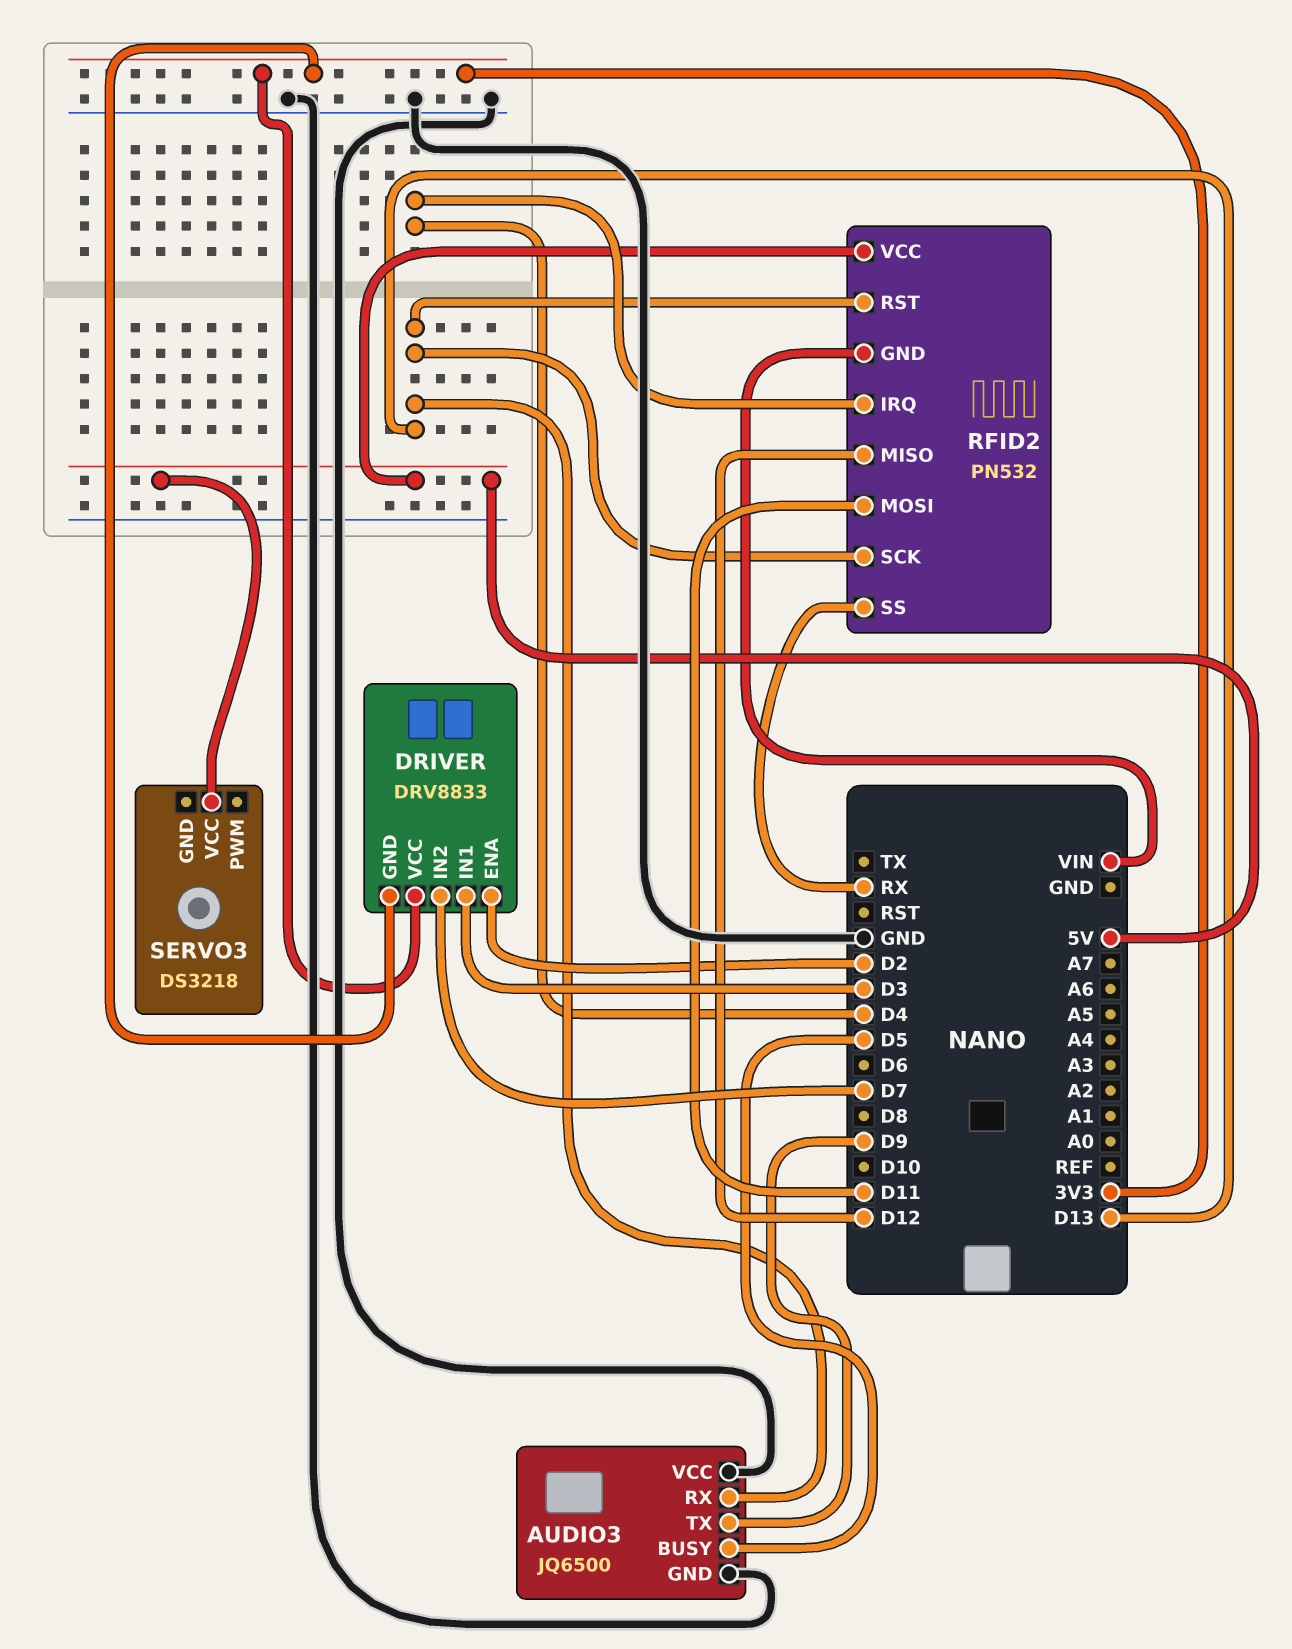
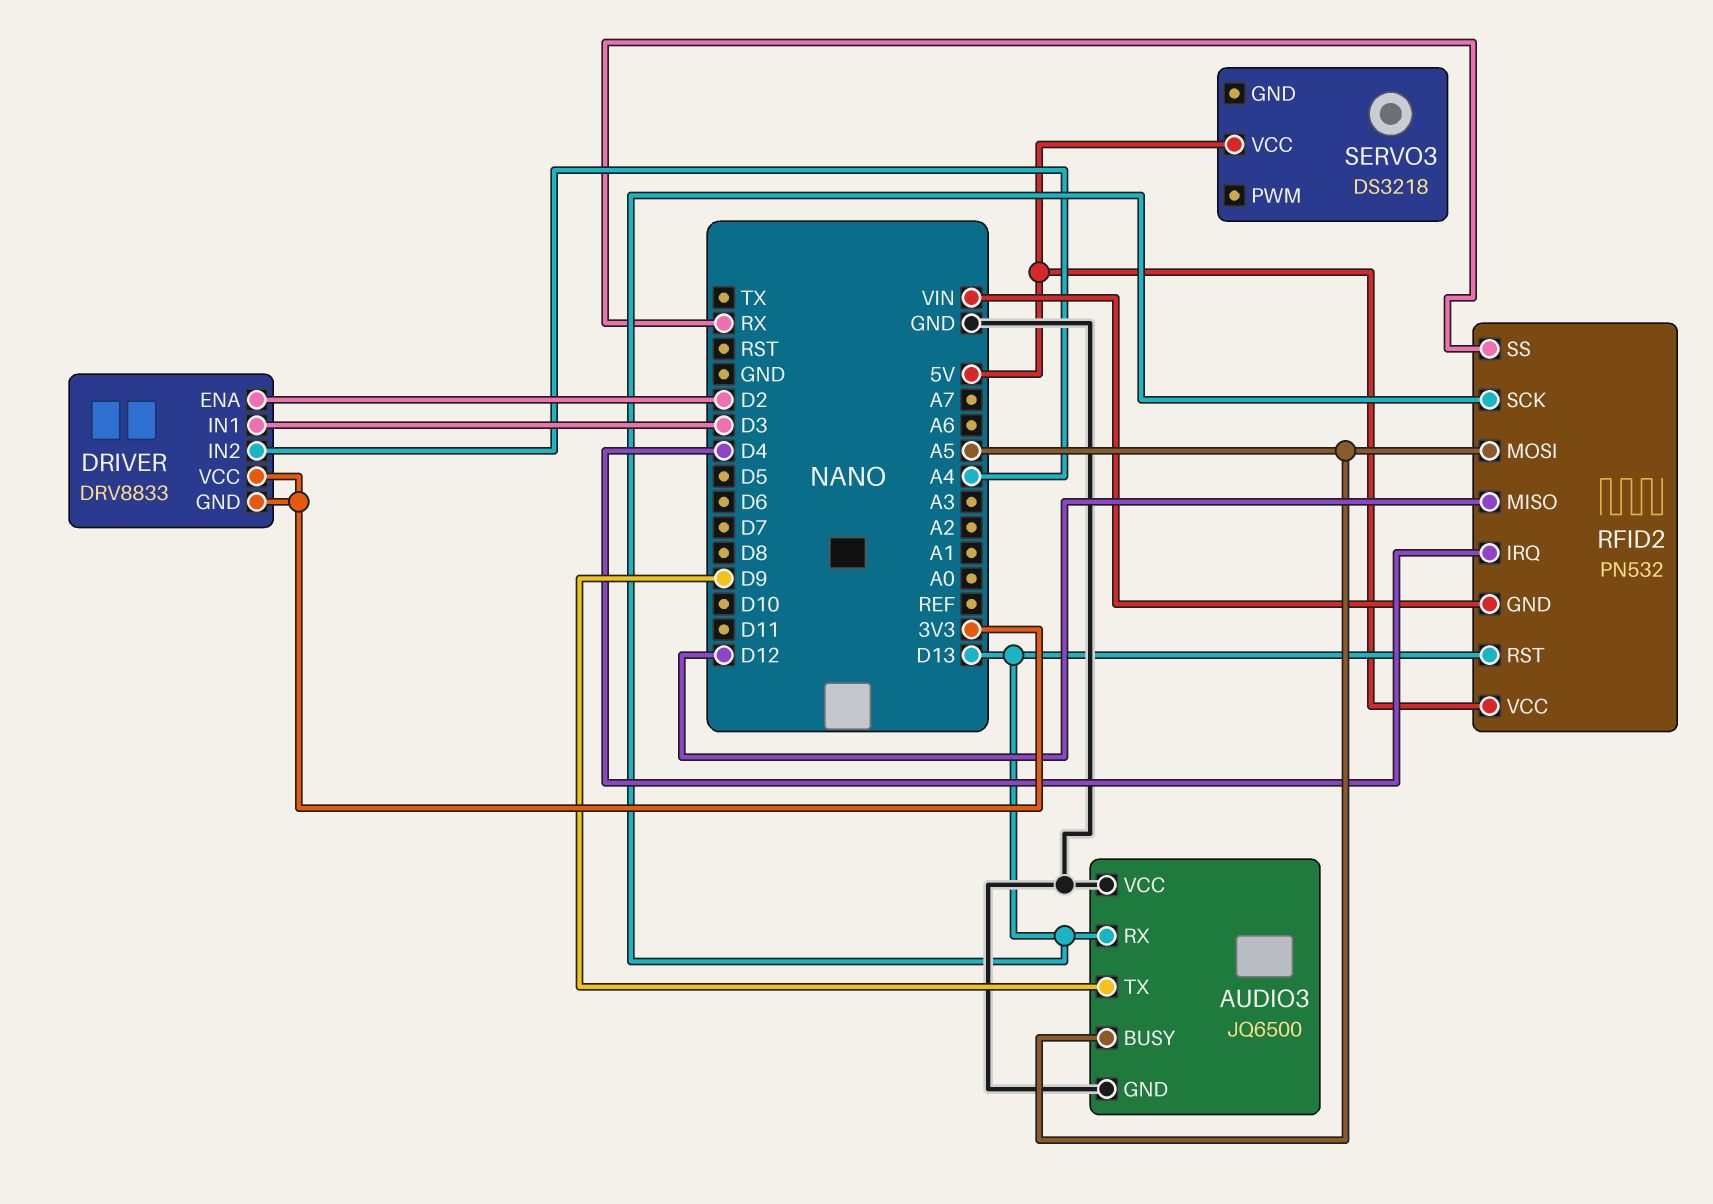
AUDIO3 pin BUSY: D5 -> A5
DRIVER pin IN2: D7 -> A4
RFID2 pin MOSI: D11 -> A5

